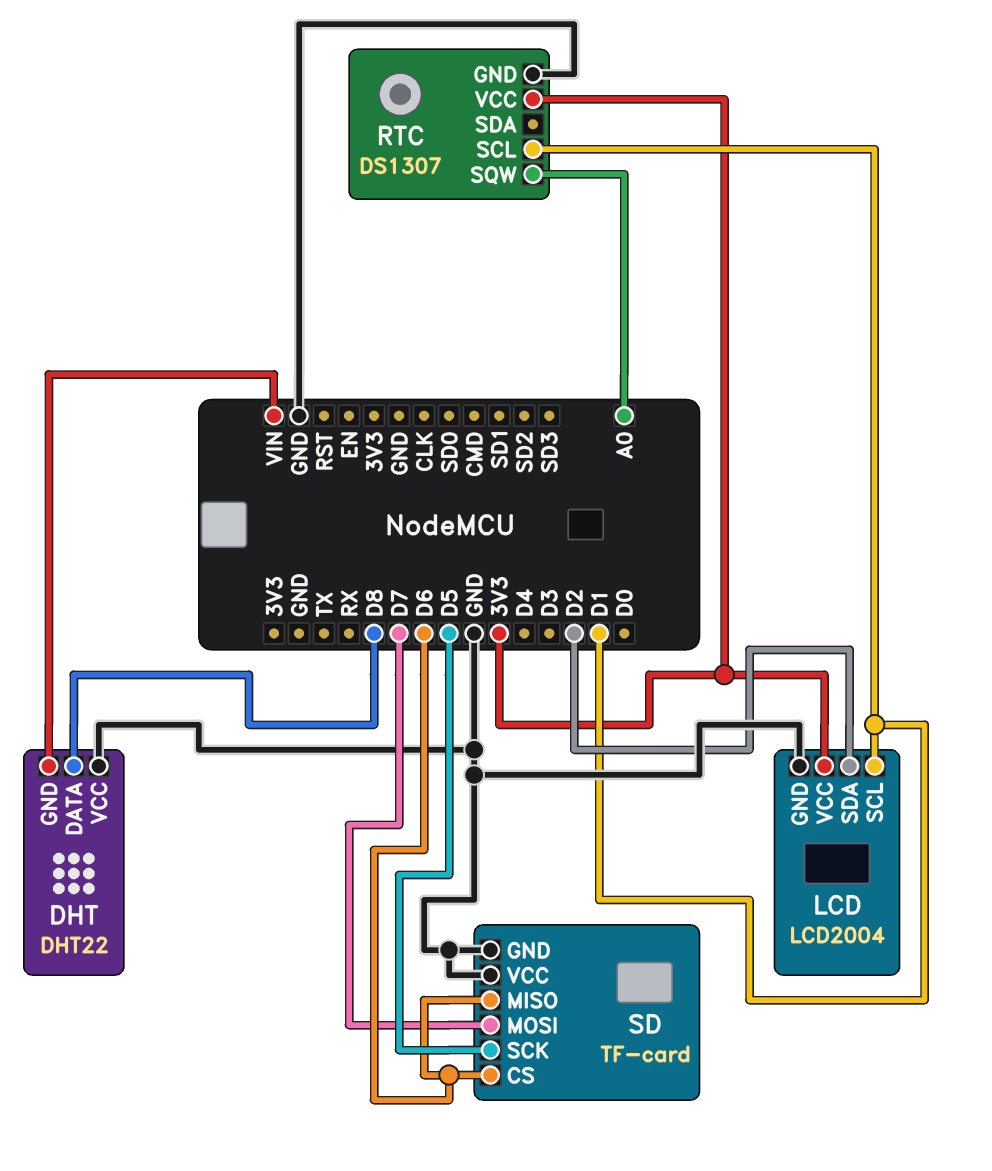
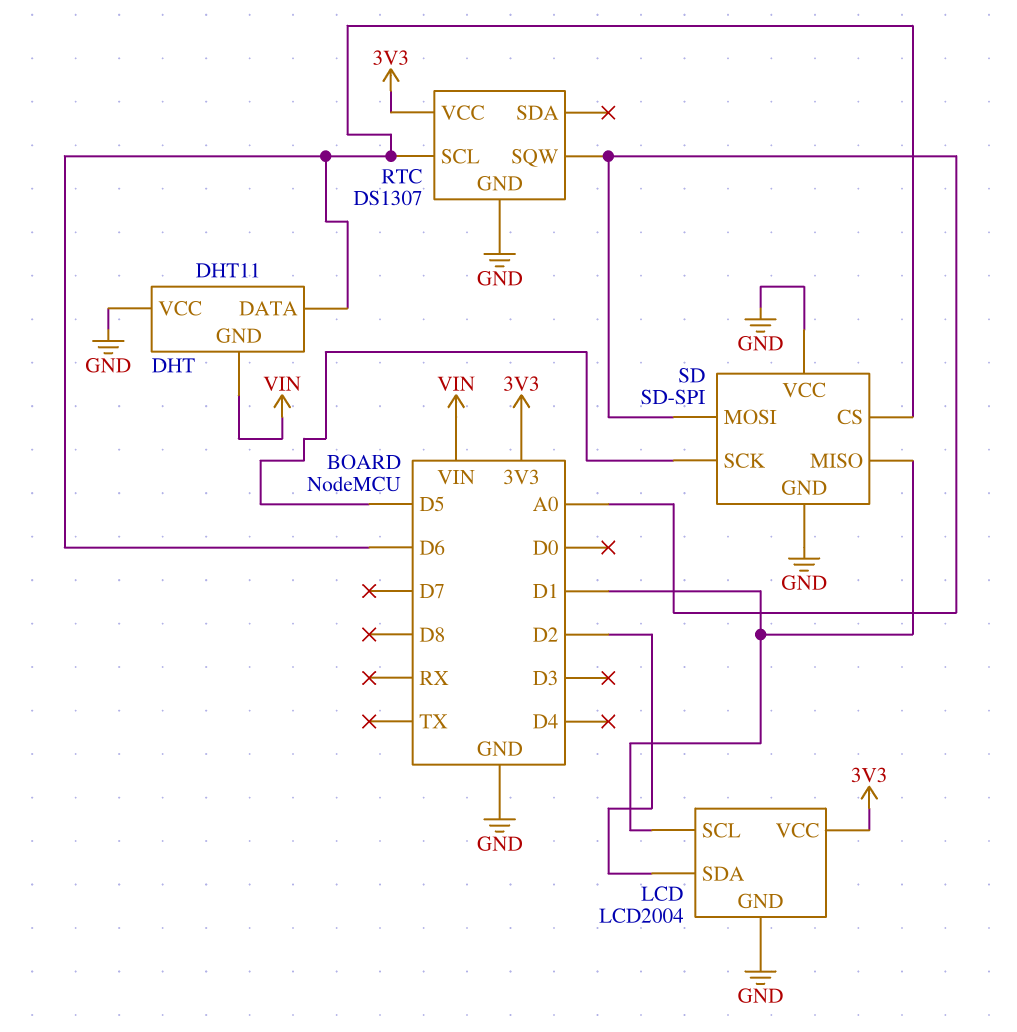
DHT: DHT22 -> DHT11
DHT pin DATA: D8 -> D6
RTC pin SCL: D1 -> D6
SD: TF-card -> SD-SPI
SD pin MISO: D6 -> D1
SD pin MOSI: D7 -> A0

